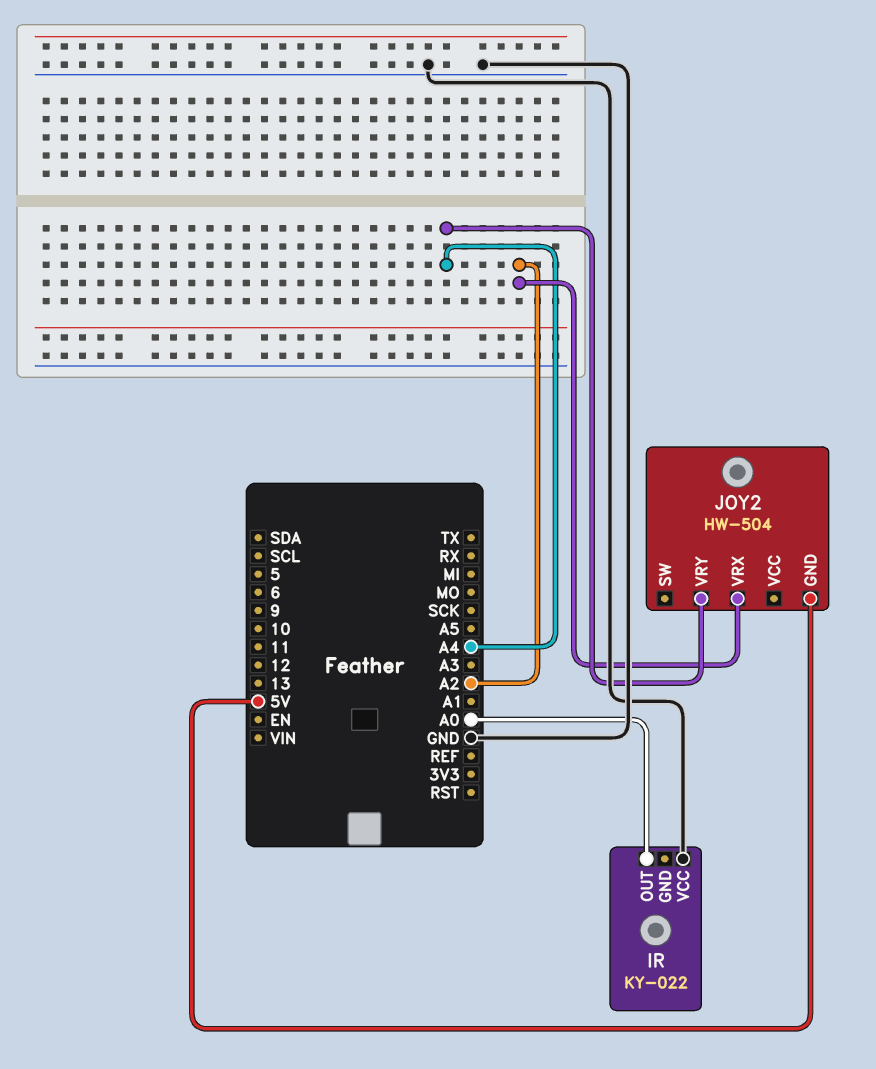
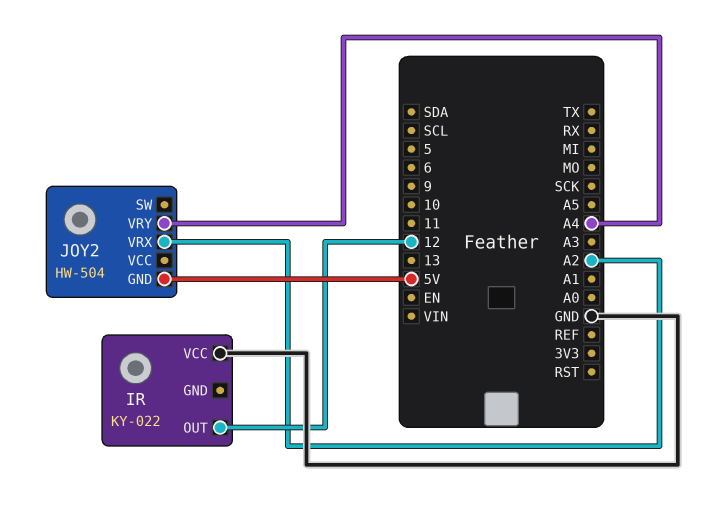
IR pin OUT: A0 -> 12

